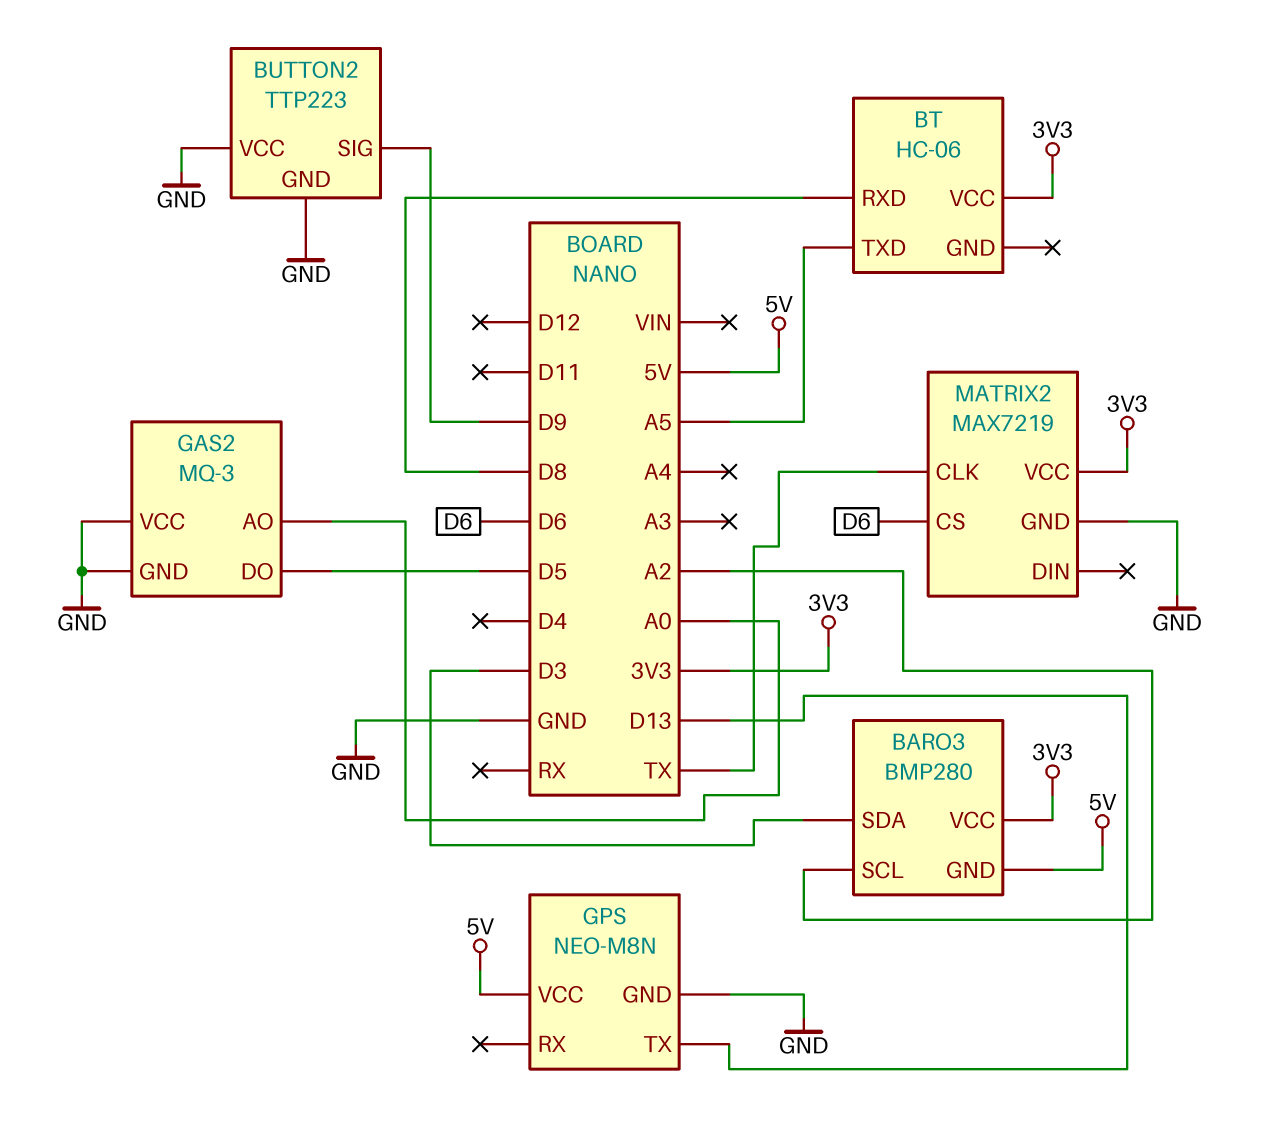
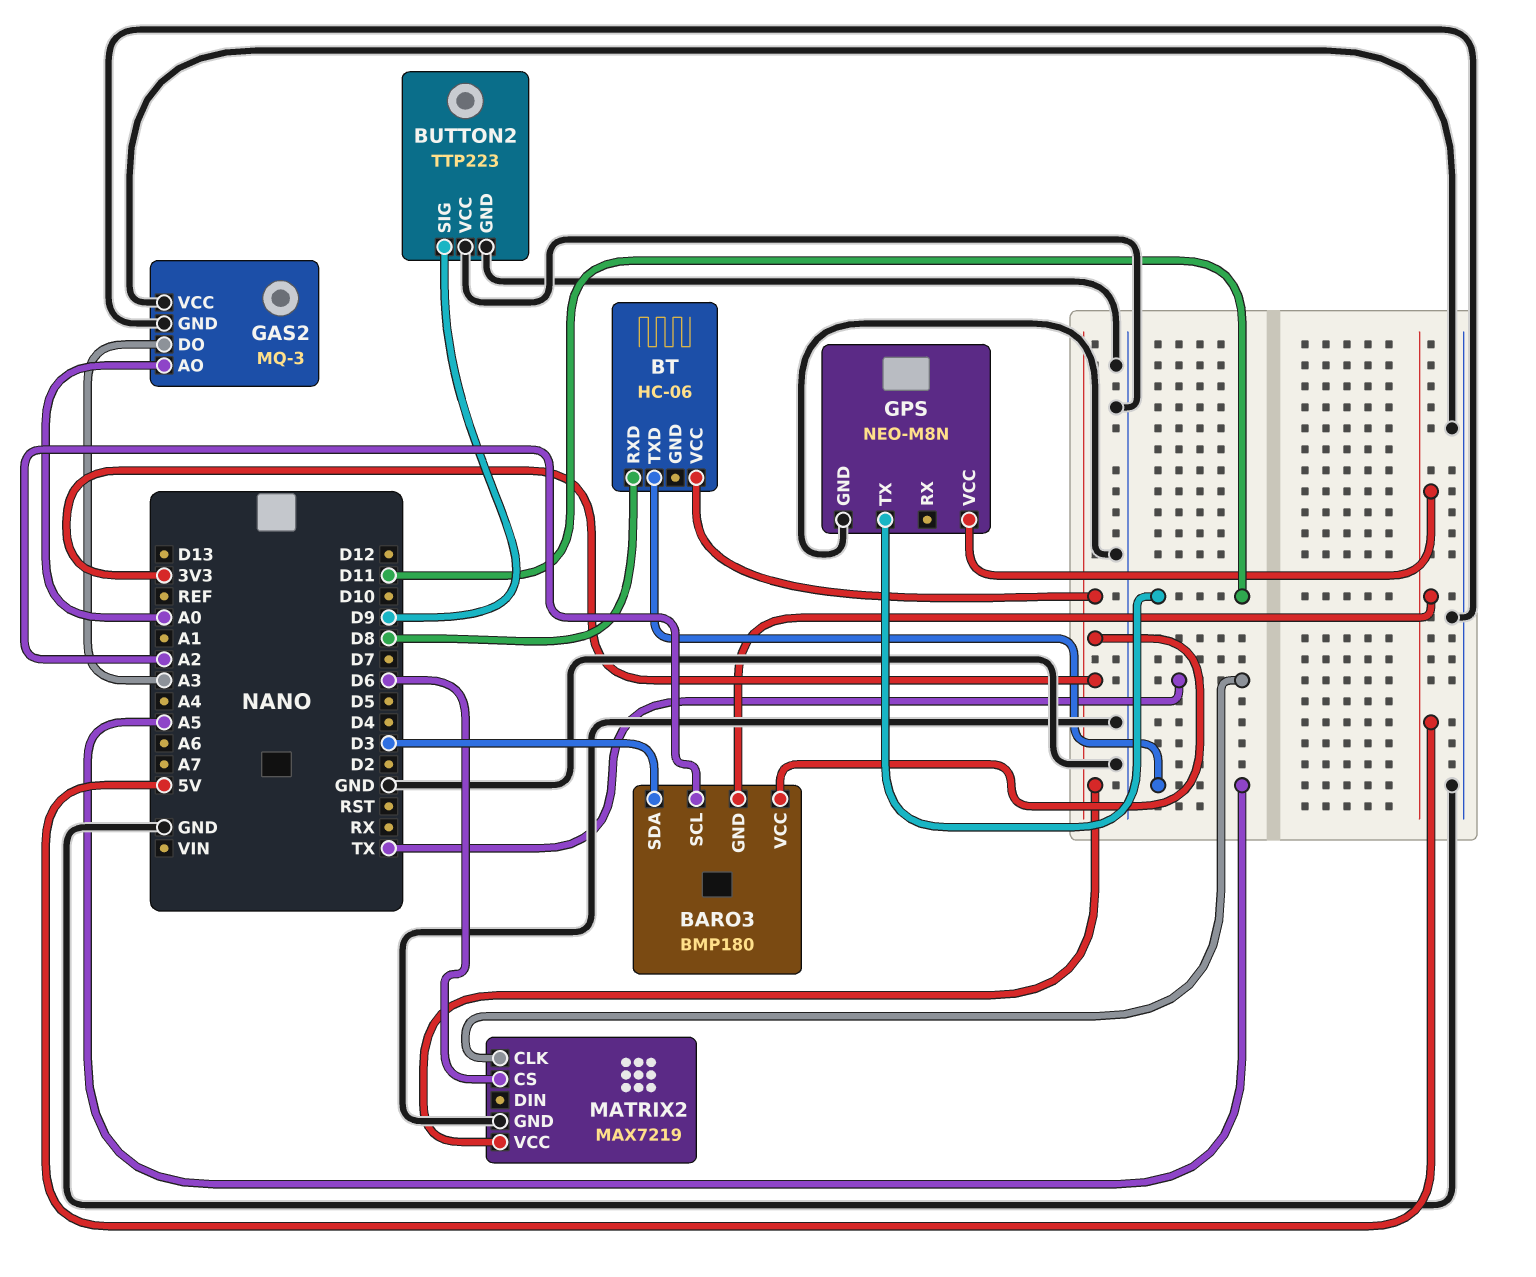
BARO3: BMP280 -> BMP180
GAS2 pin DO: D5 -> A3
GPS pin TX: D13 -> D11

